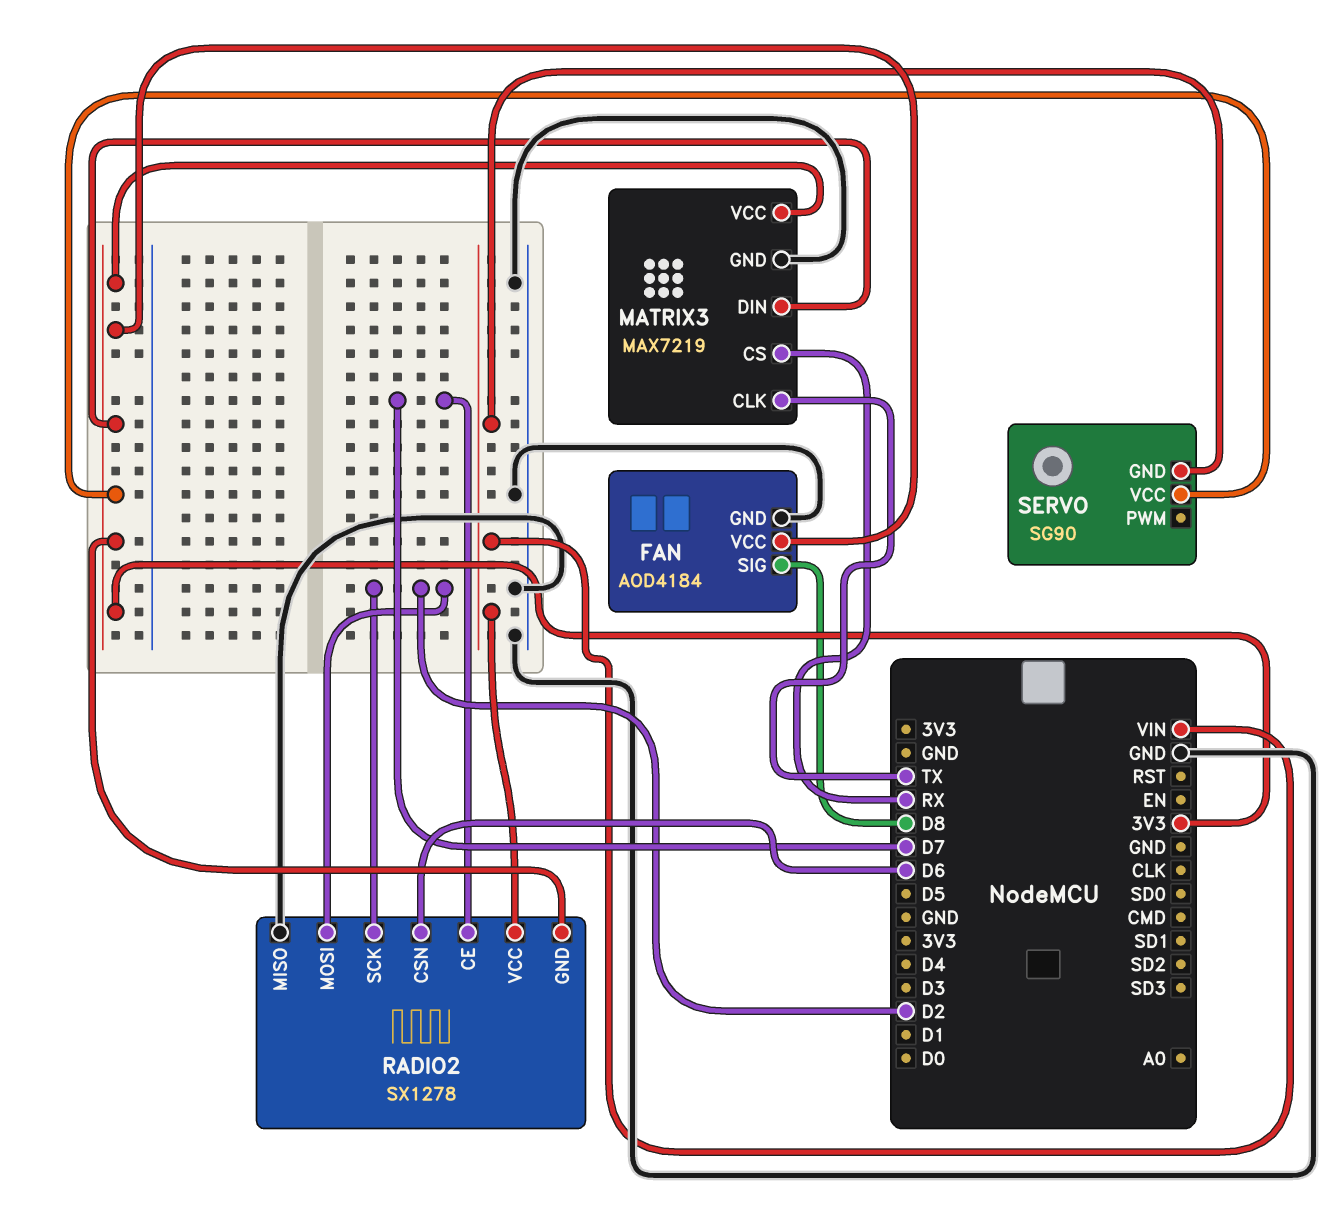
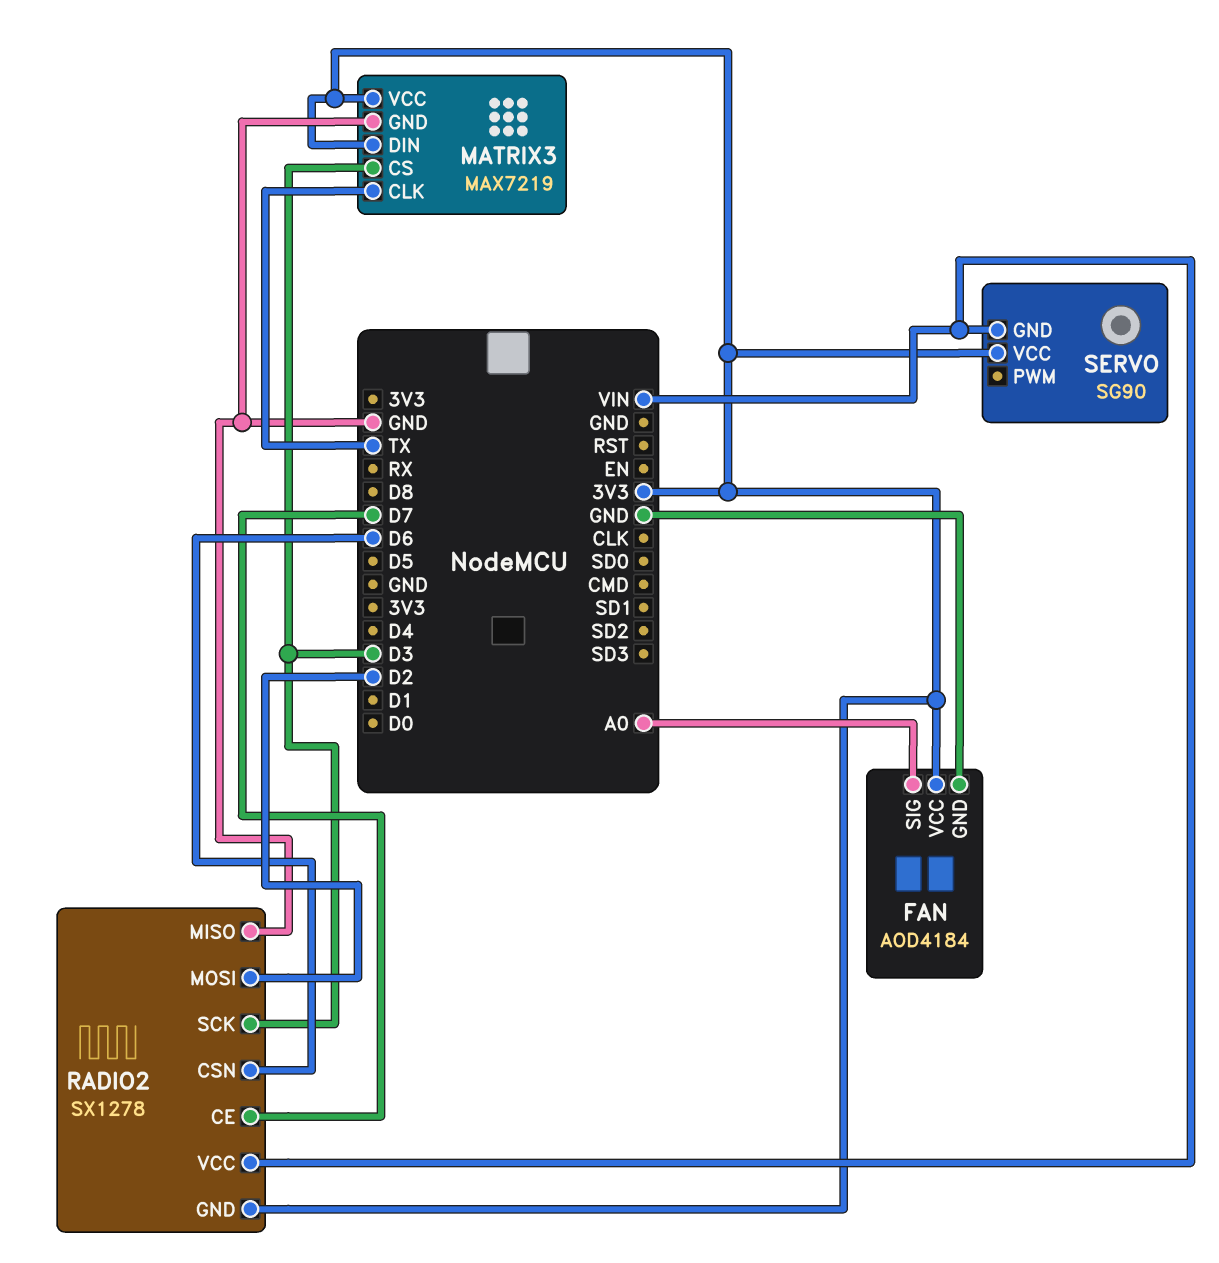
FAN pin SIG: D8 -> A0
MATRIX3 pin CS: RX -> D3
RADIO2 pin SCK: D2 -> D3

